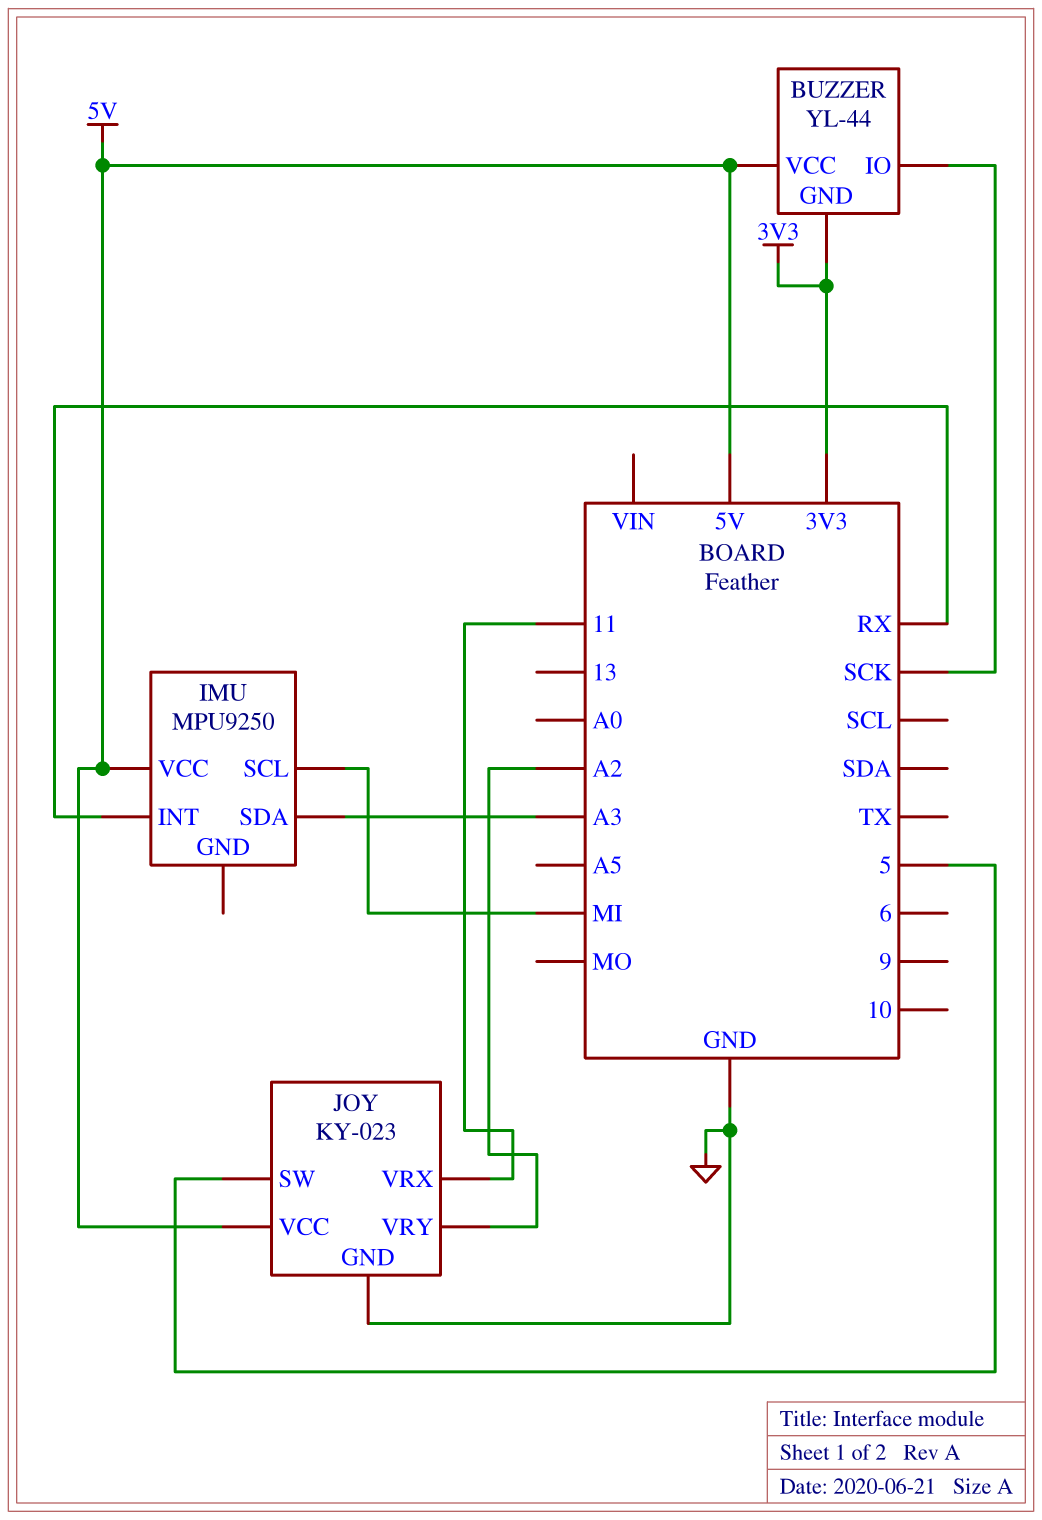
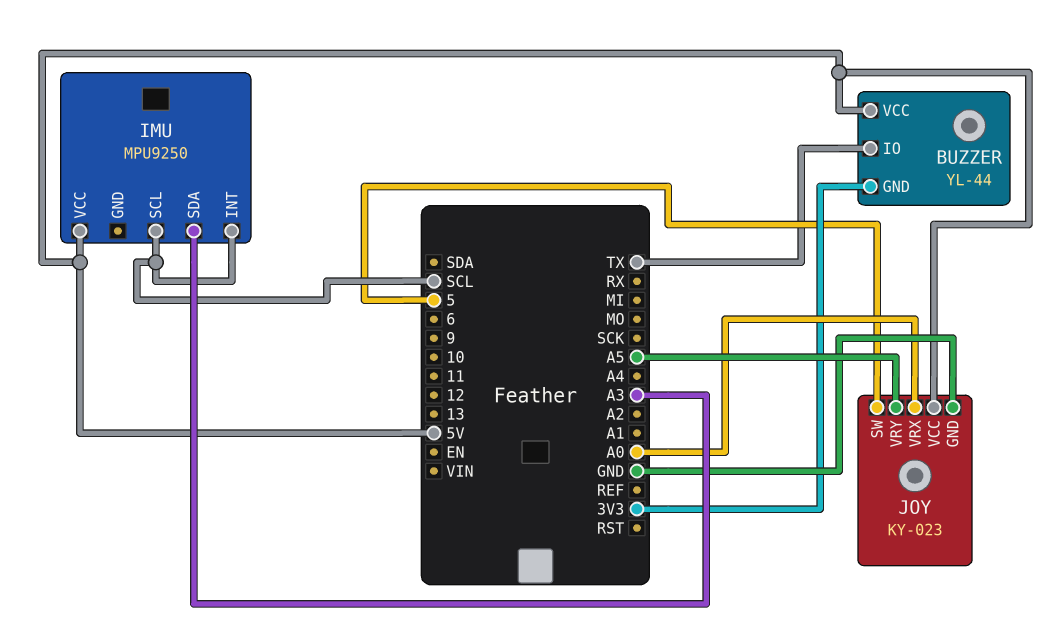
BUZZER pin IO: SCK -> TX
IMU pin INT: RX -> SCL
IMU pin SCL: MI -> SCL
JOY pin VRX: 11 -> A0
JOY pin VRY: A2 -> A5

